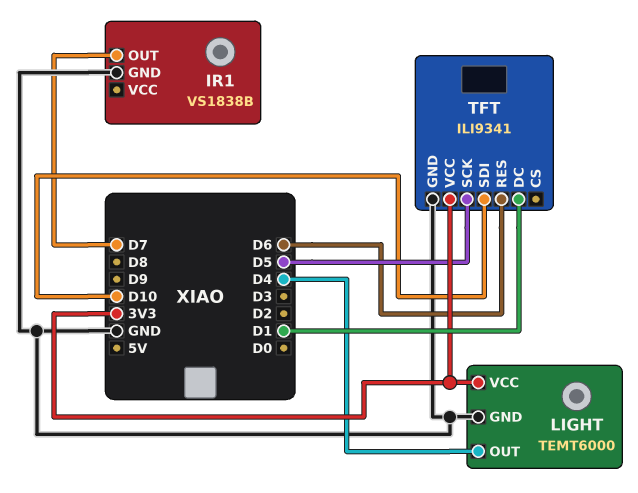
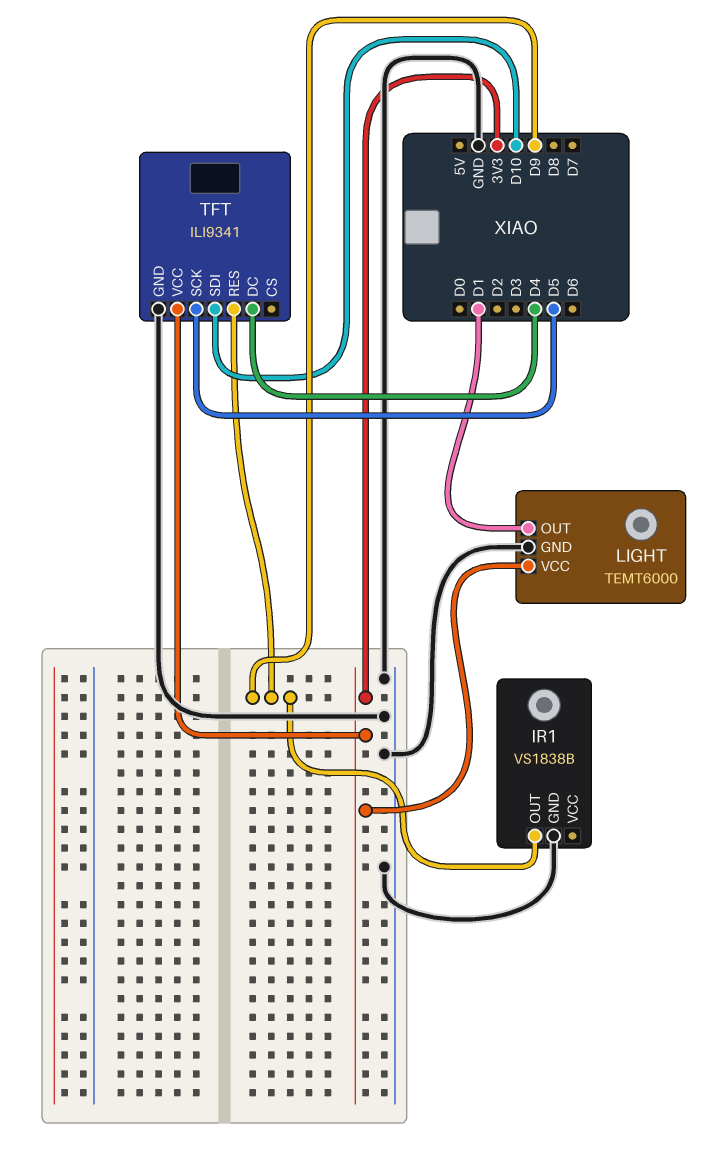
IR1 pin OUT: D7 -> D9
LIGHT pin OUT: D4 -> D1
TFT pin DC: D1 -> D4
TFT pin RES: D6 -> D9

